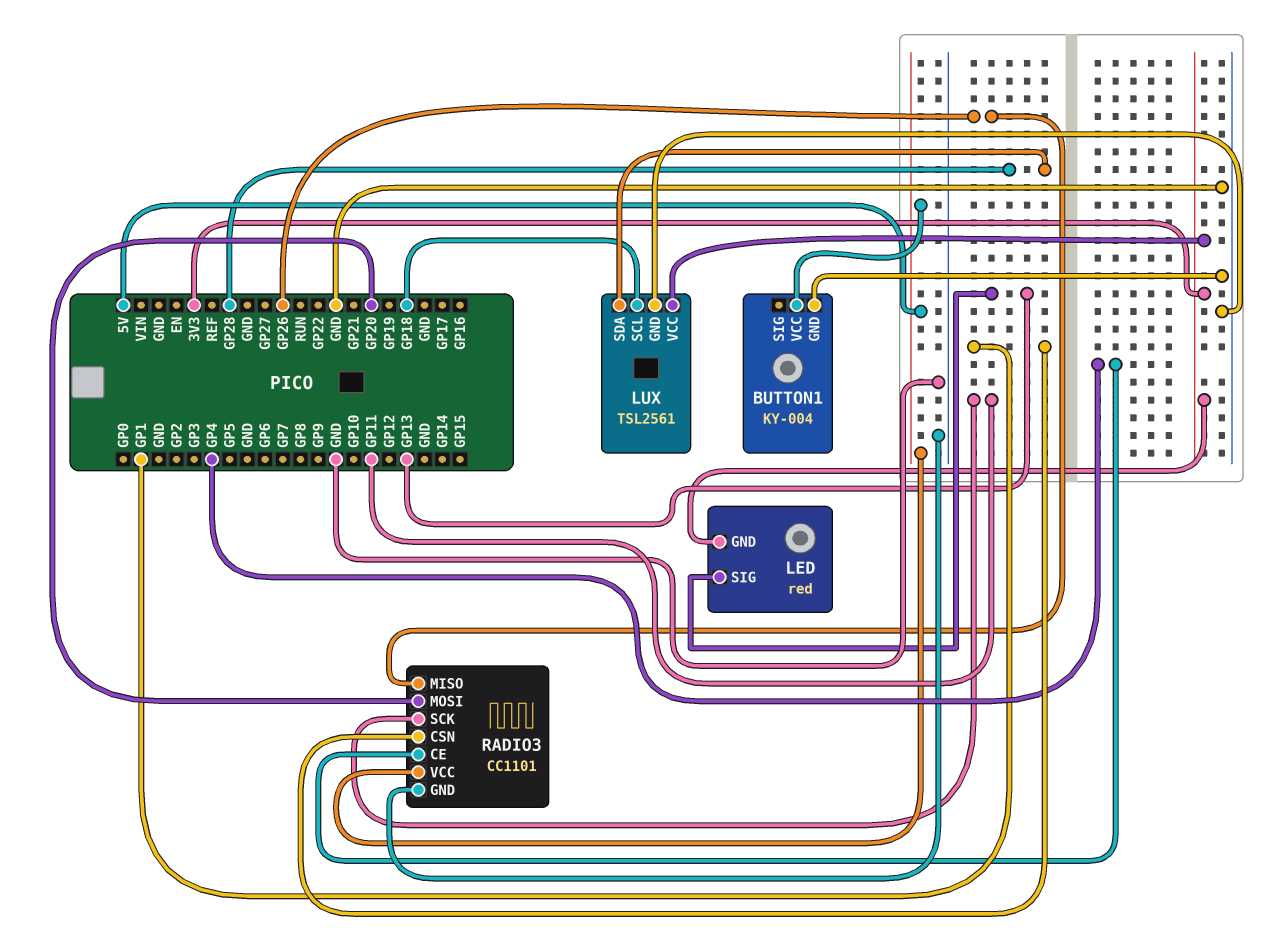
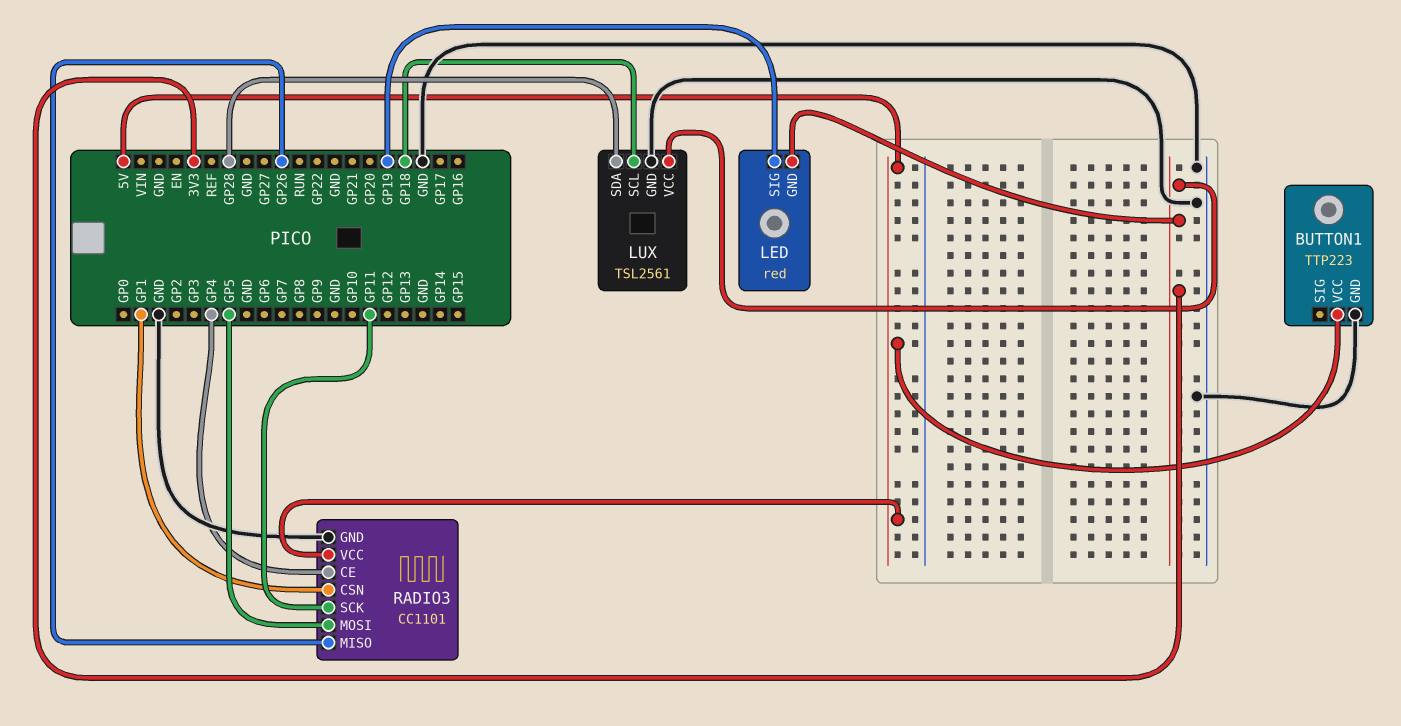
BUTTON1: KY-004 -> TTP223
LED pin SIG: GP13 -> GP19
RADIO3 pin MOSI: GP20 -> GP5

